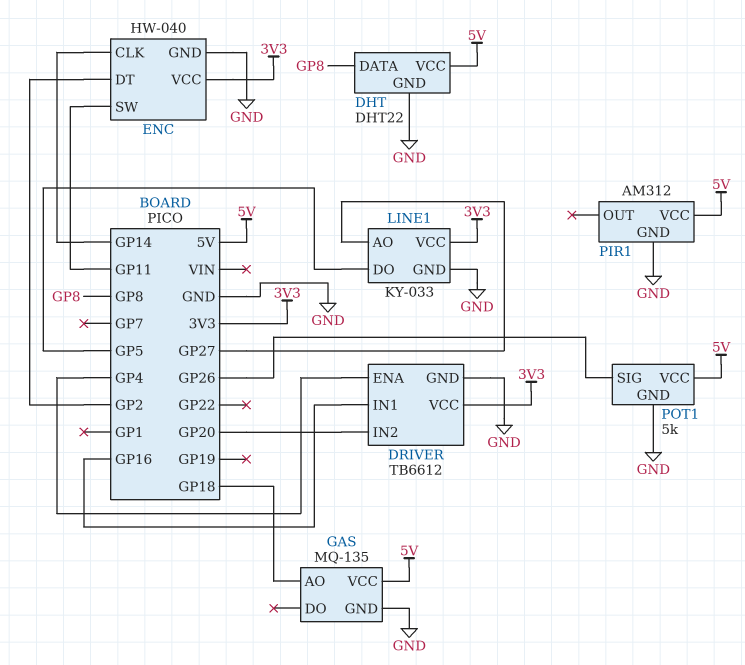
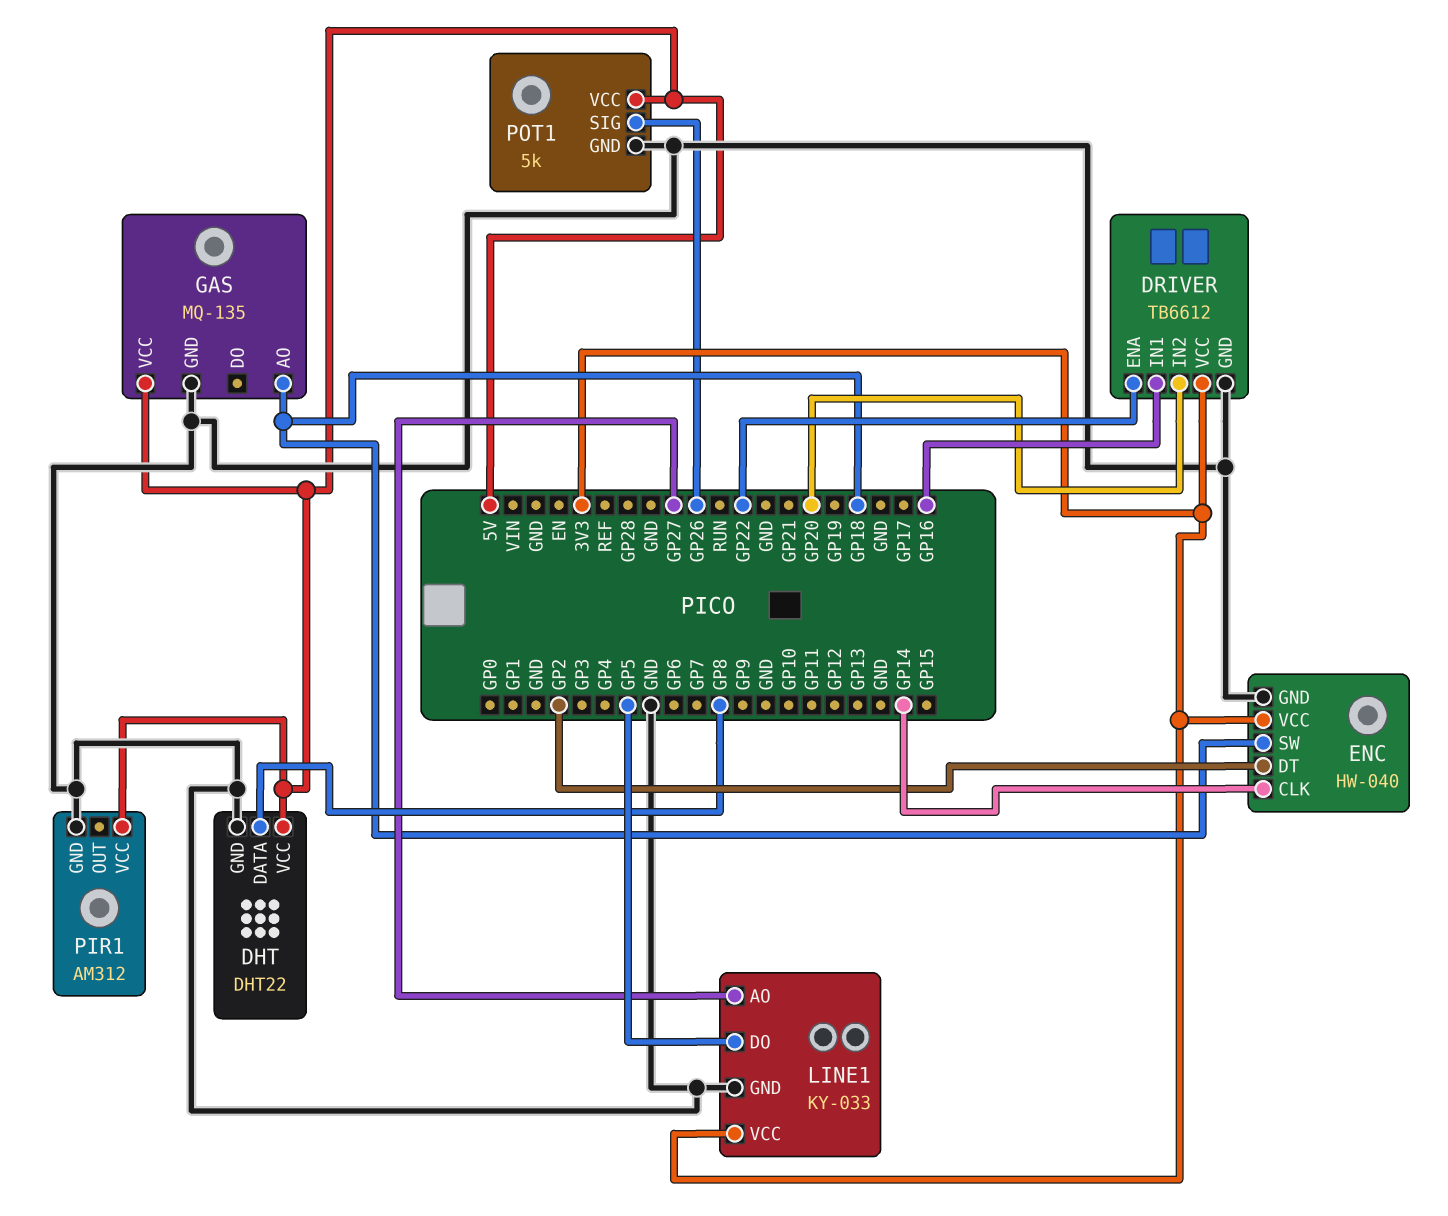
DRIVER pin ENA: GP4 -> GP22
ENC pin SW: GP11 -> GP18

